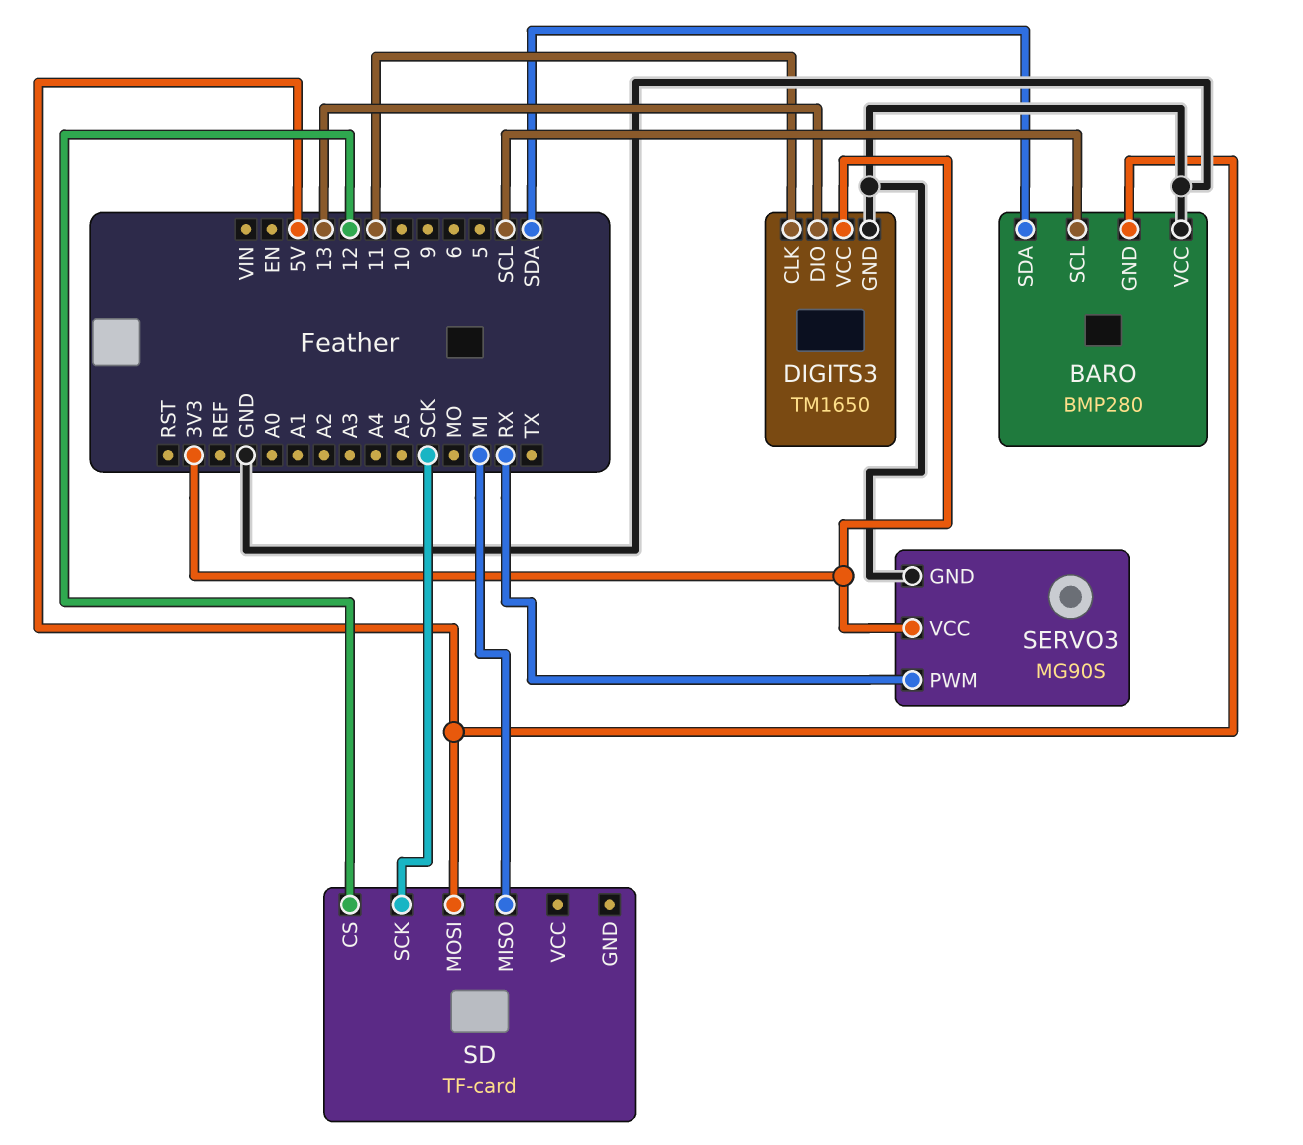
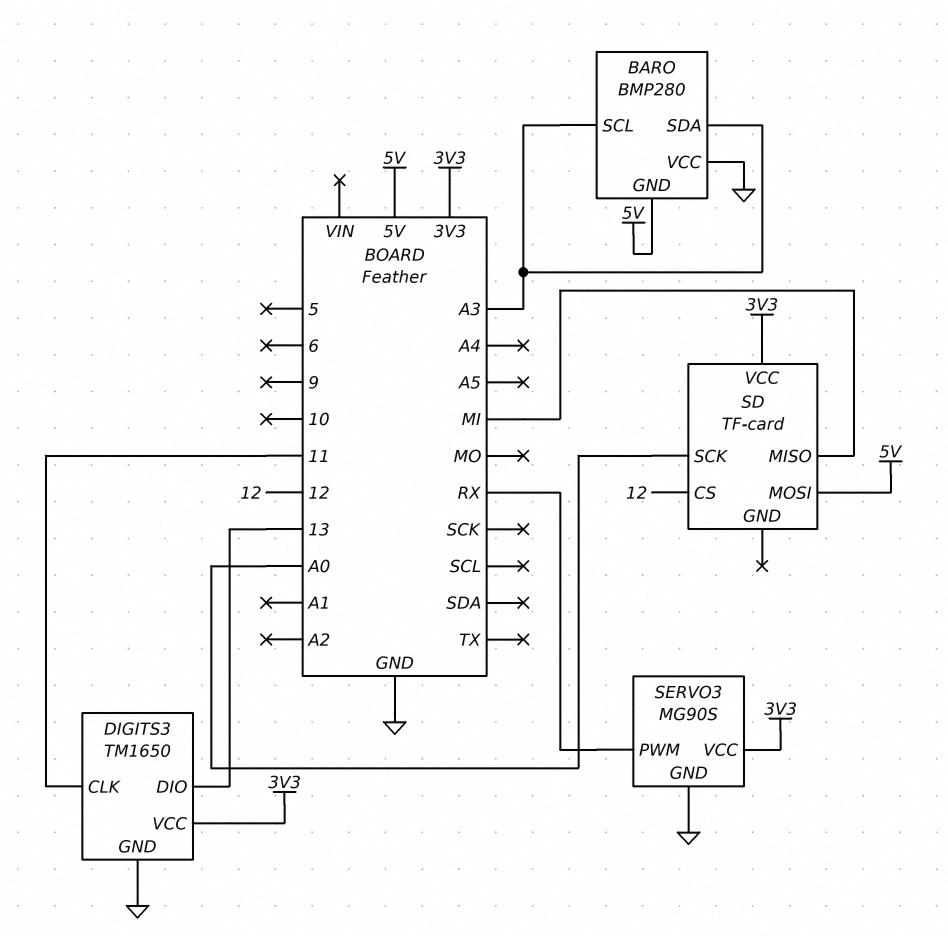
BARO pin SCL: SCL -> A3
BARO pin SDA: SDA -> A3
SD pin SCK: SCK -> A0
SD pin VCC: none -> 3V3

